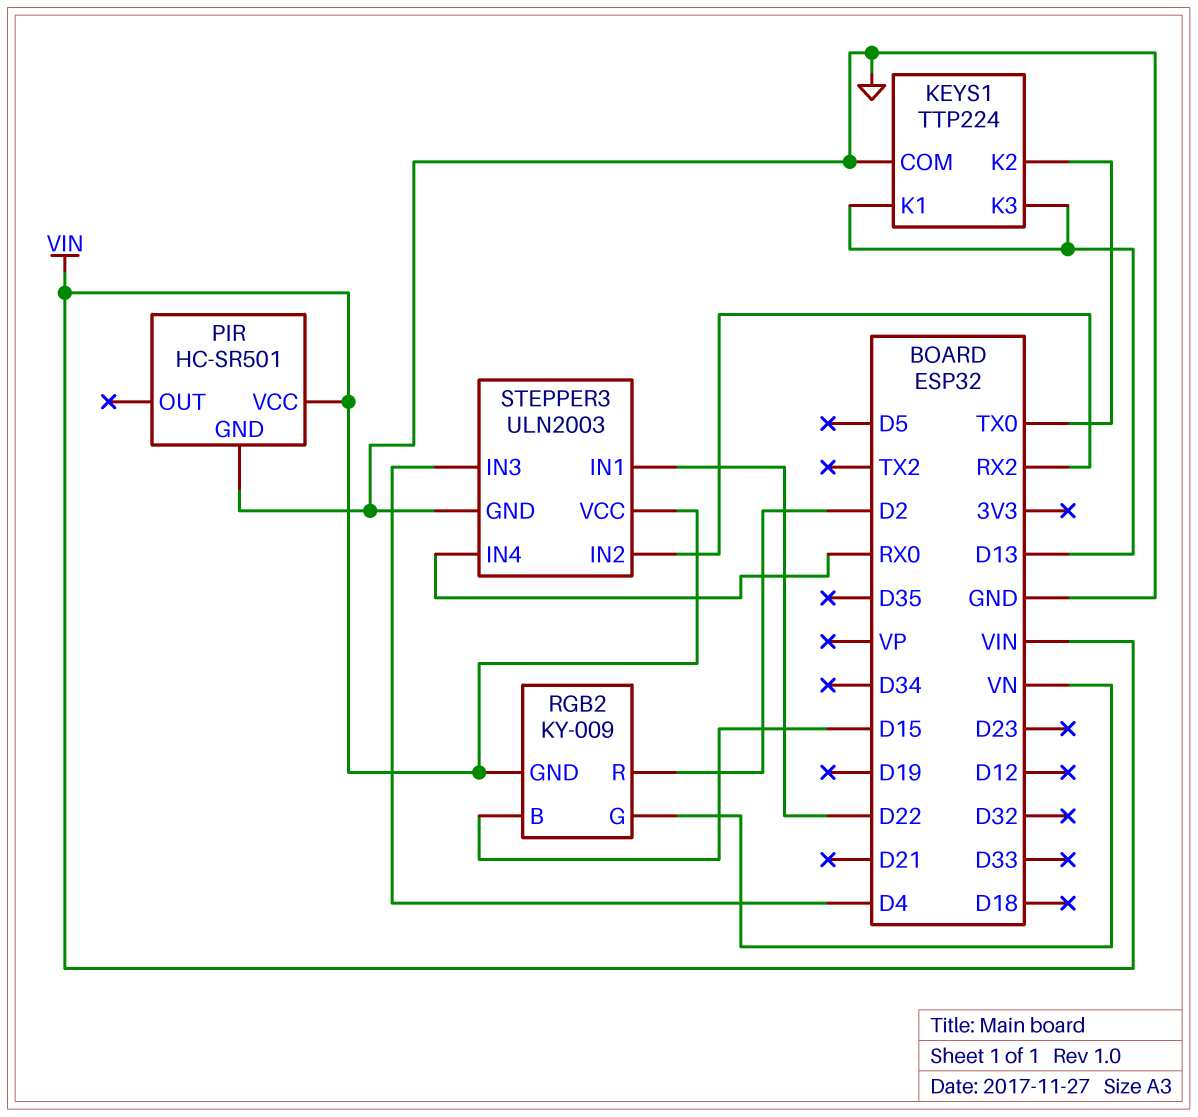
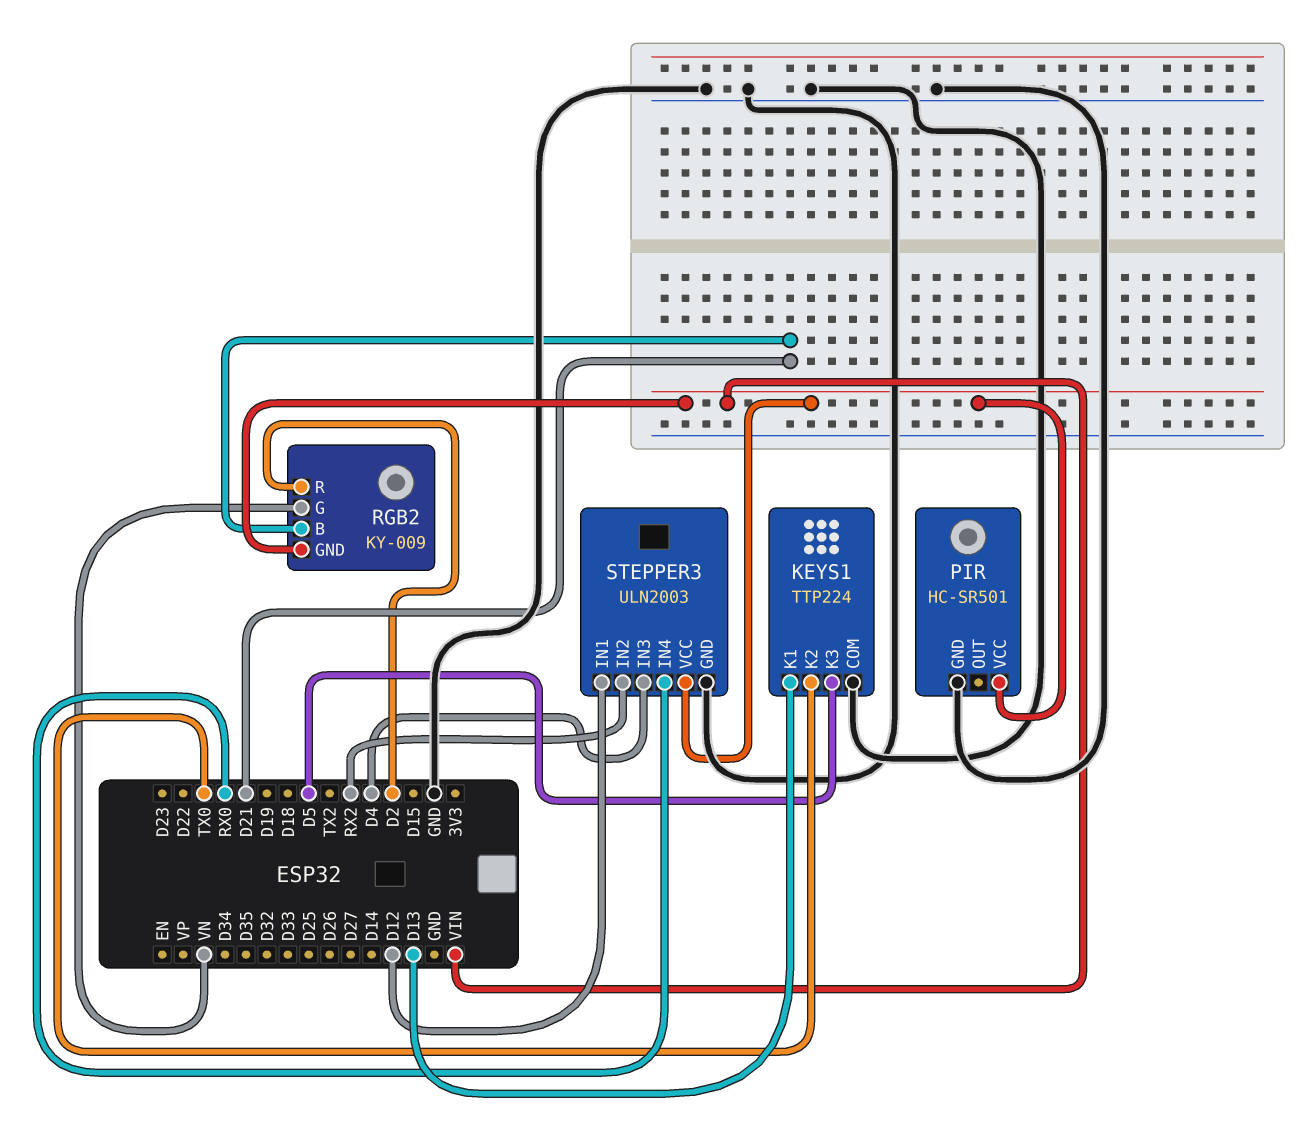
KEYS1 pin K3: D13 -> D5
RGB2 pin B: D15 -> D21
STEPPER3 pin IN1: D22 -> D12

